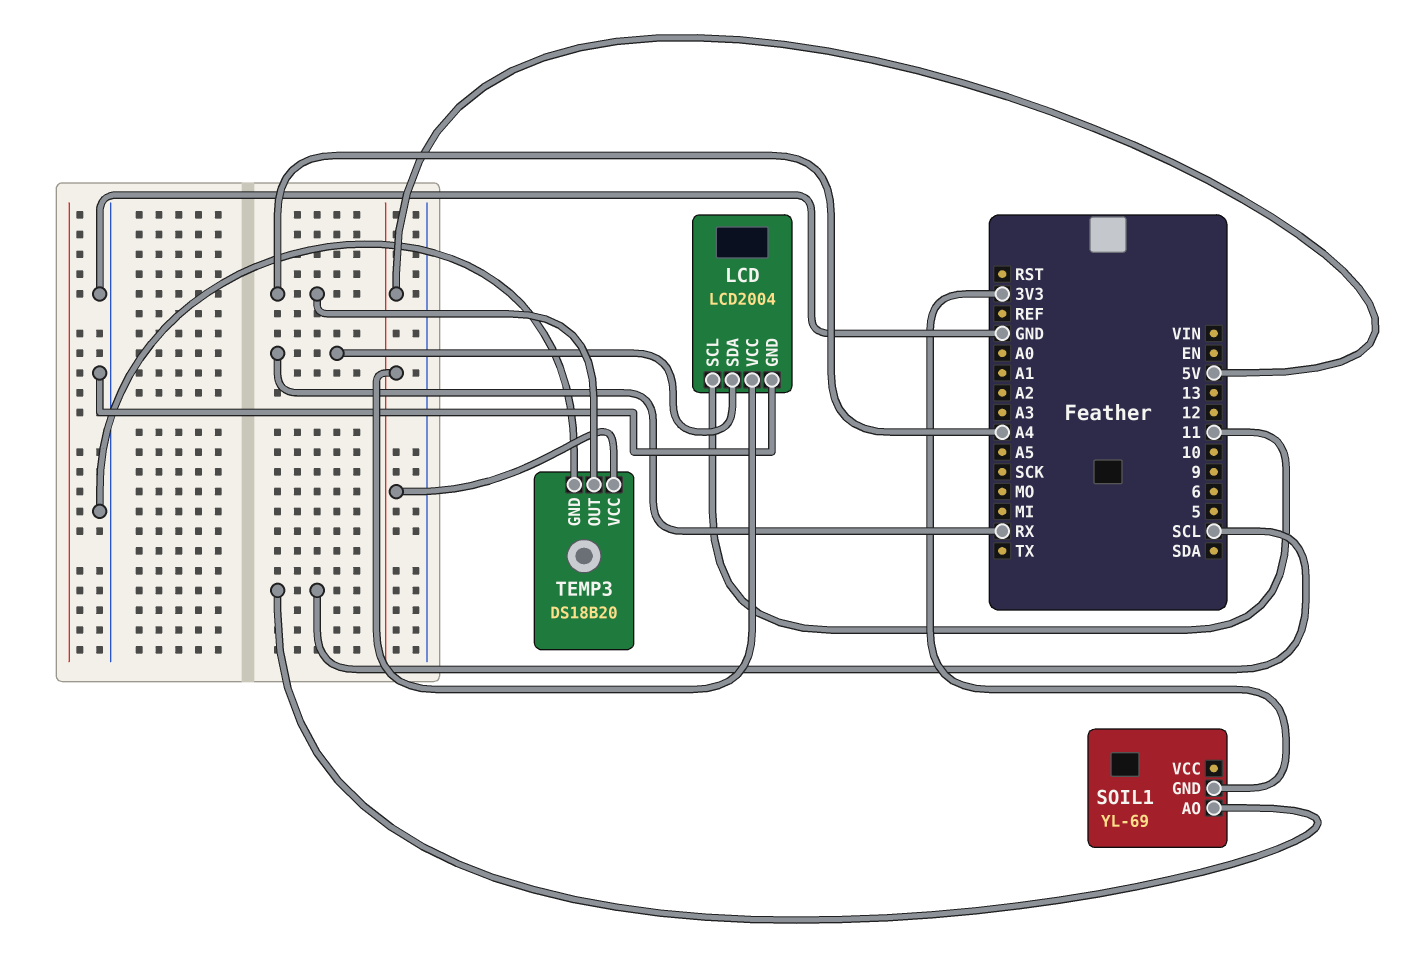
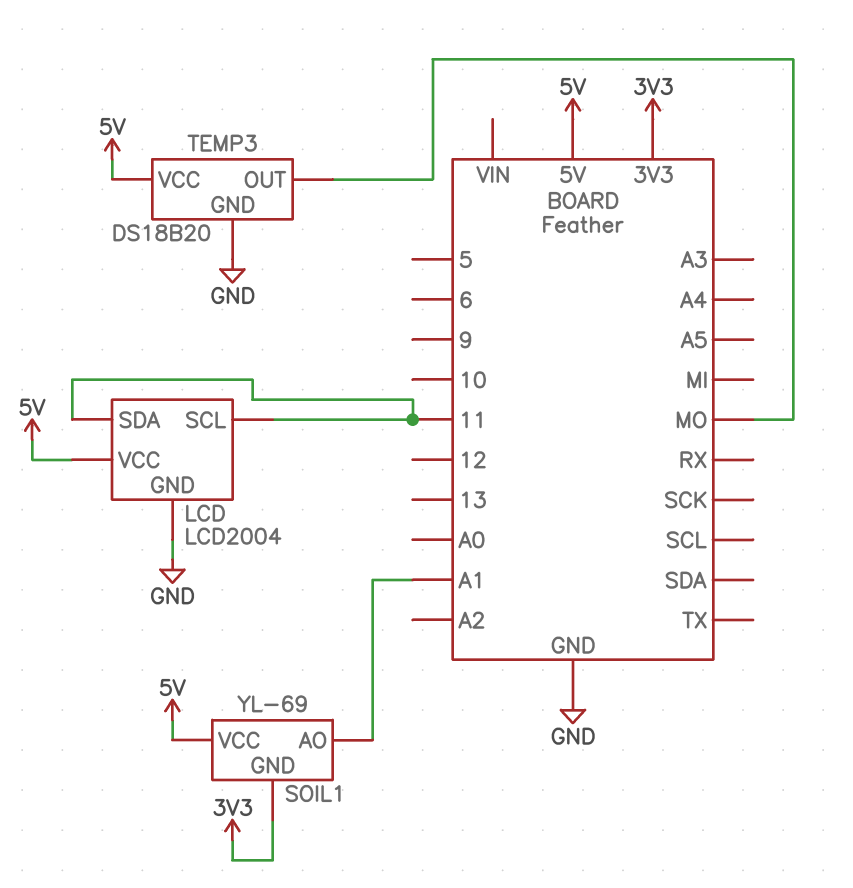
LCD pin SDA: RX -> 11
SOIL1 pin AO: SCL -> A1
SOIL1 pin VCC: none -> 5V
TEMP3 pin OUT: A4 -> MO

